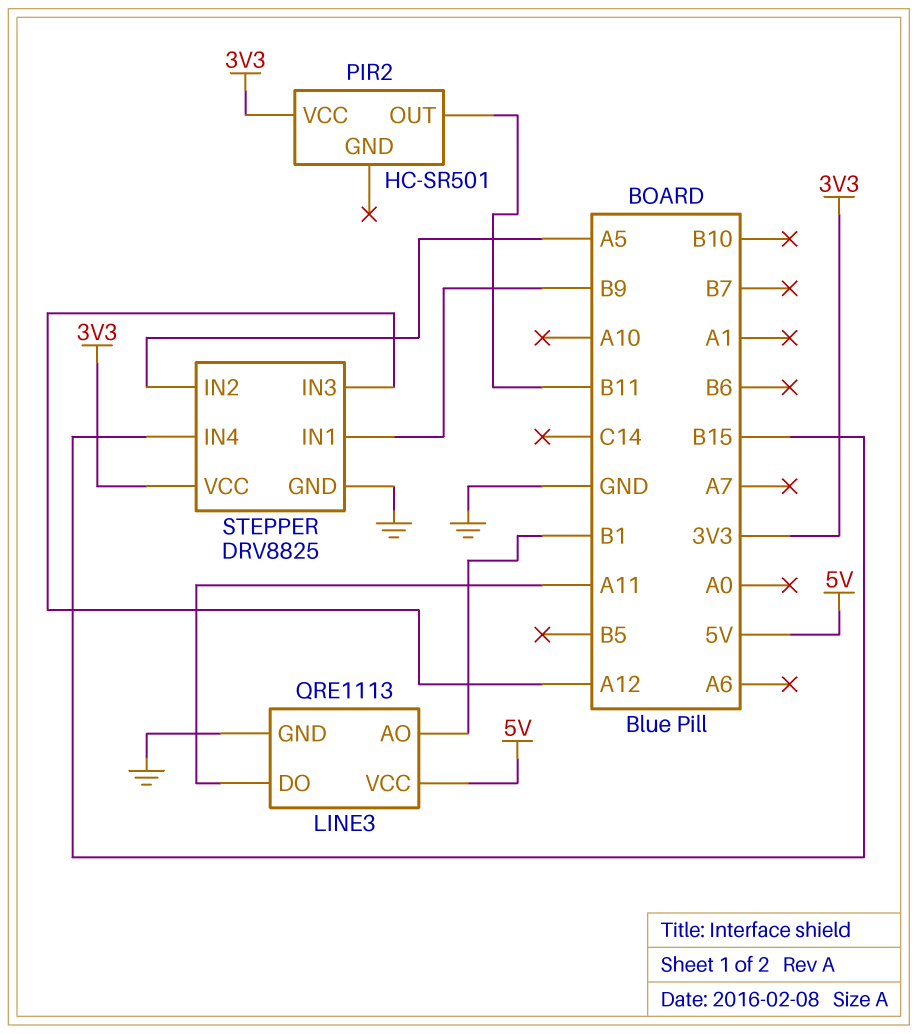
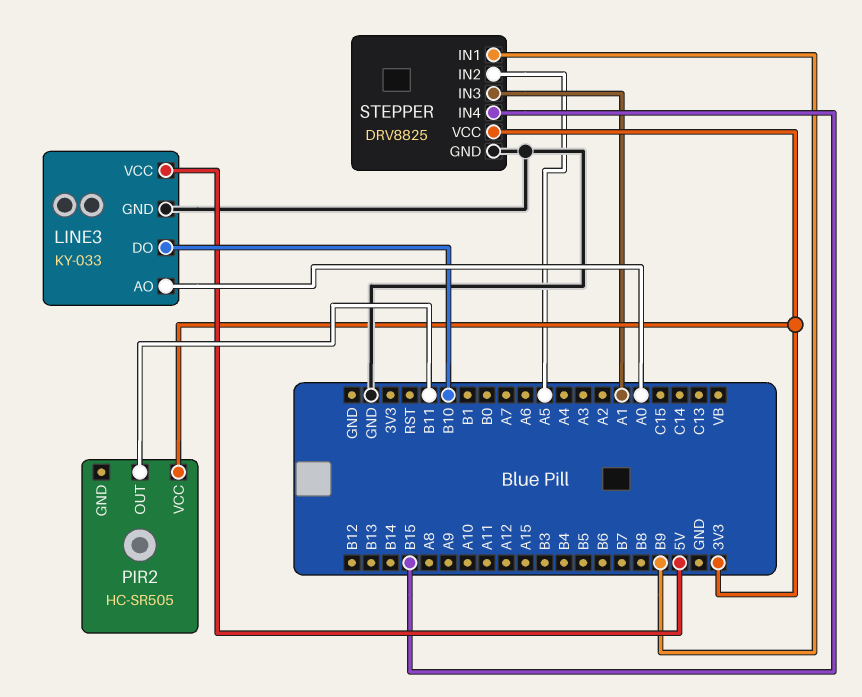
LINE3: QRE1113 -> KY-033
LINE3 pin AO: B1 -> A0
LINE3 pin DO: A11 -> B10
PIR2: HC-SR501 -> HC-SR505
STEPPER pin IN3: A12 -> A1

